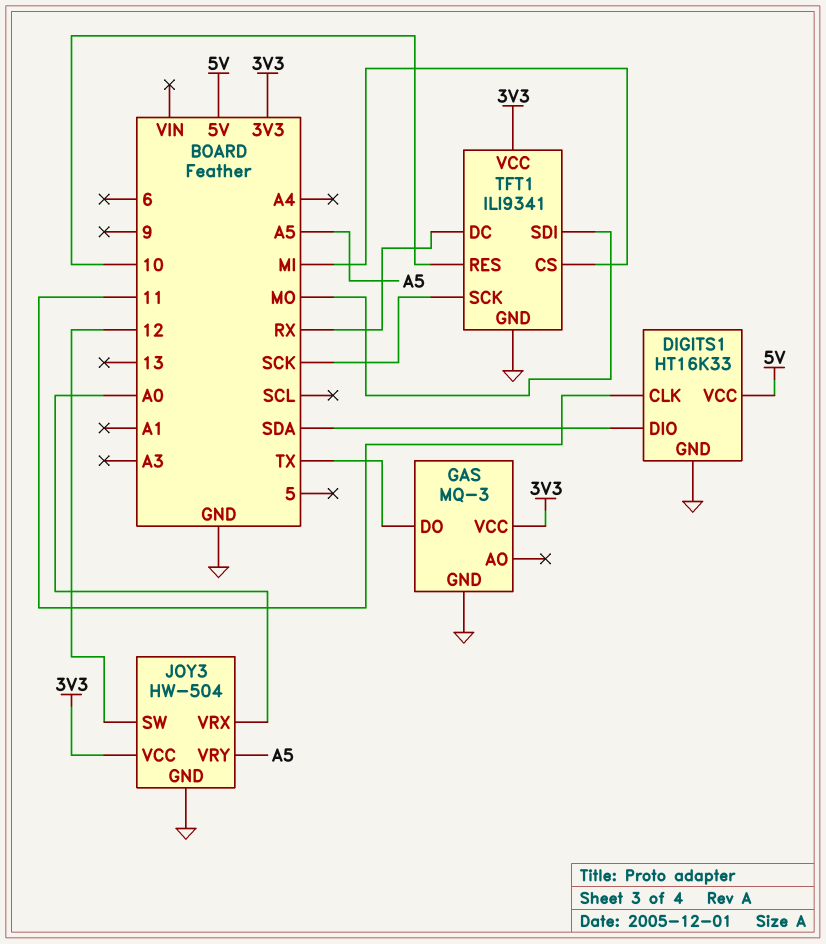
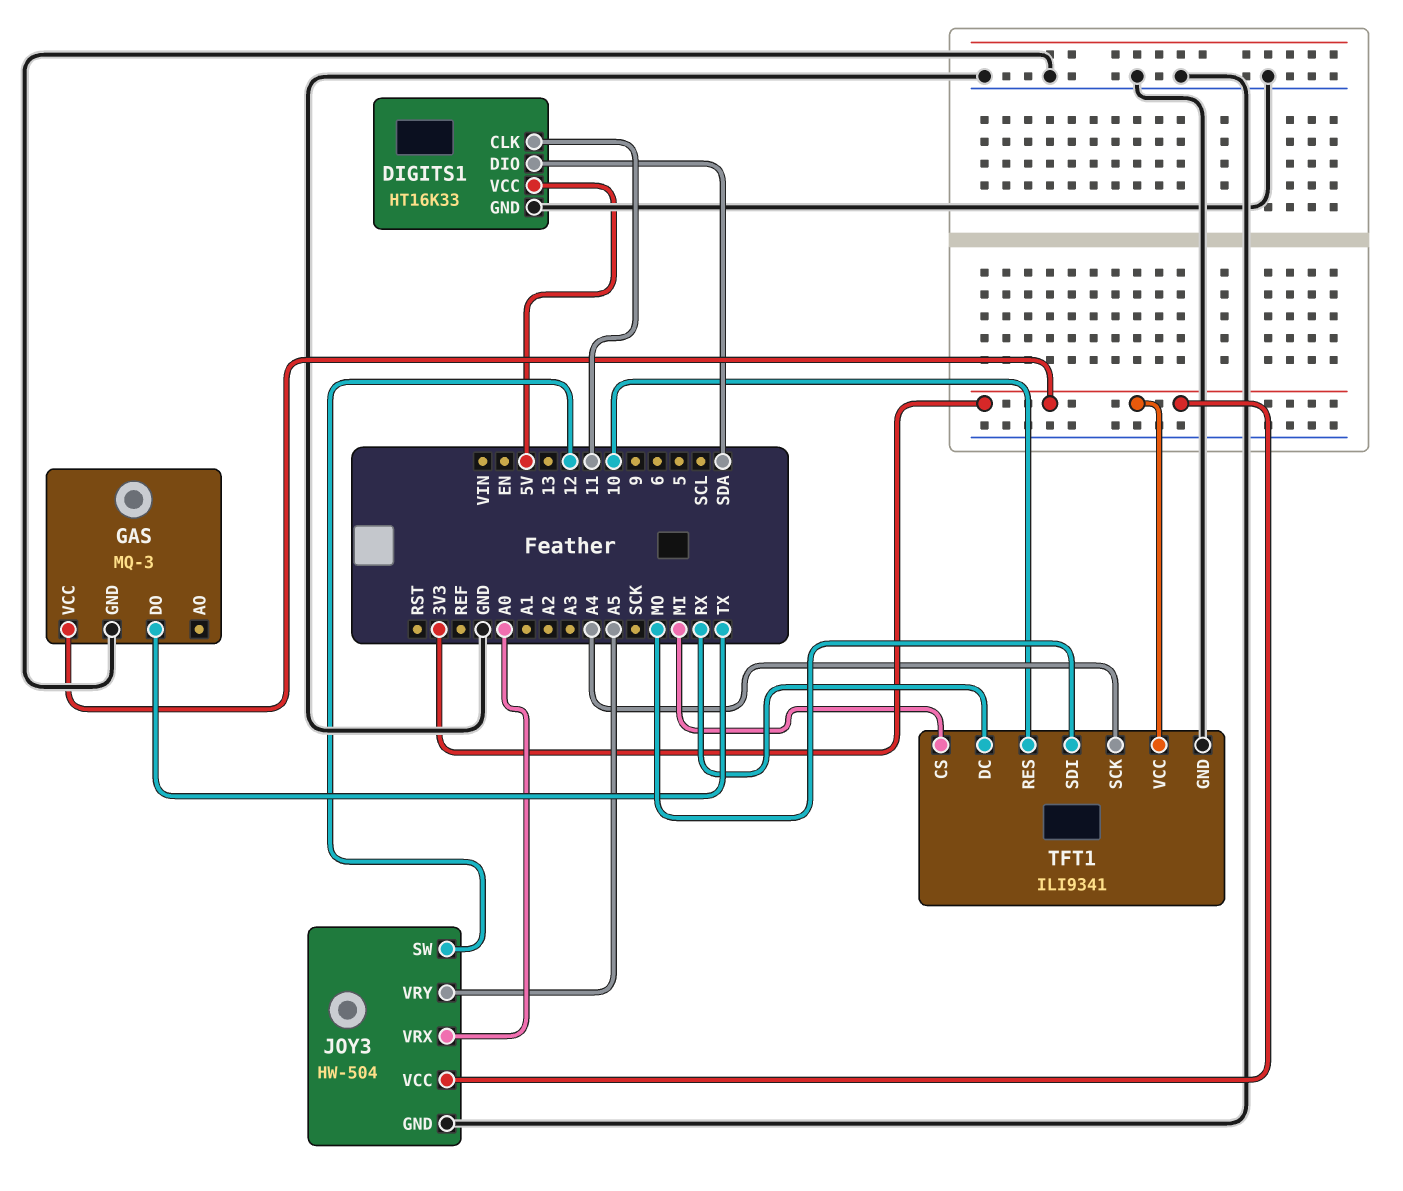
TFT1 pin SCK: SCK -> A4

